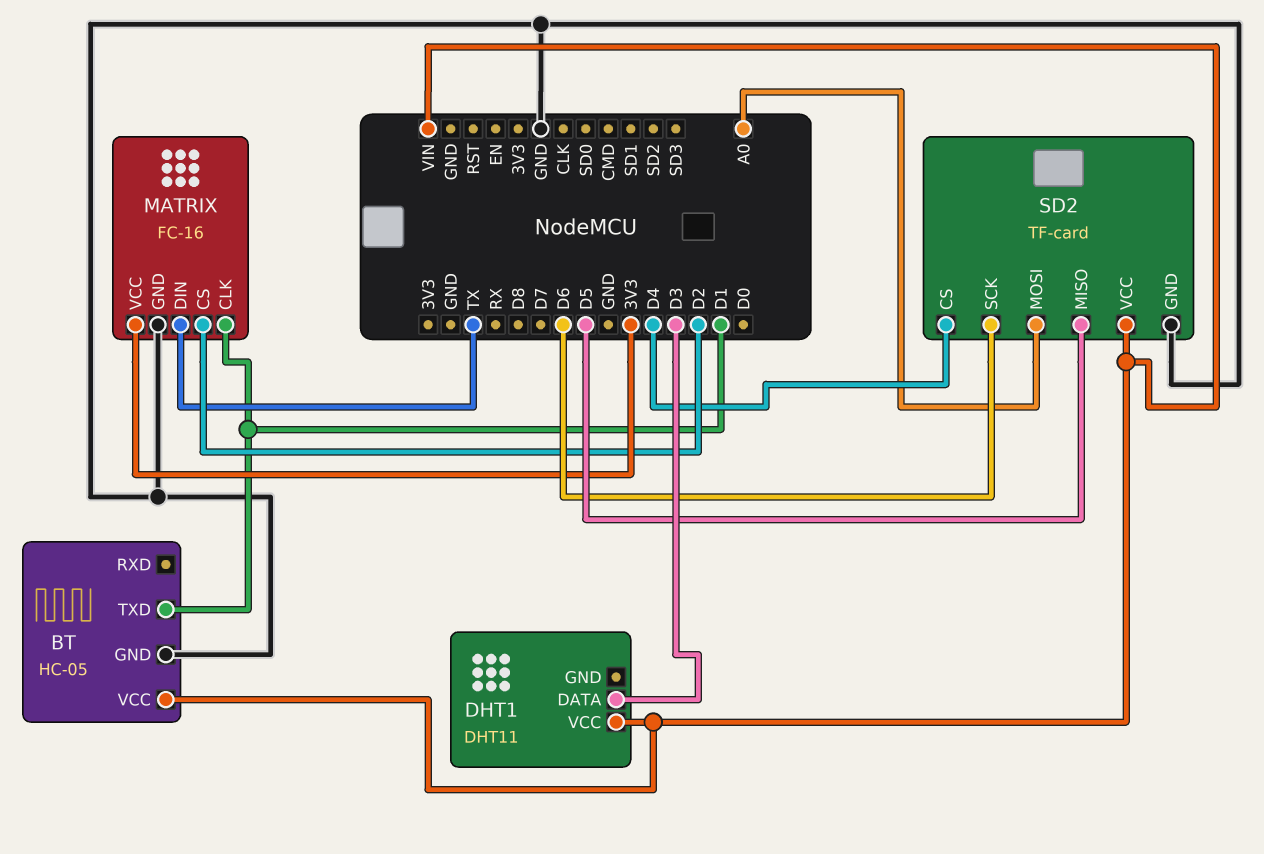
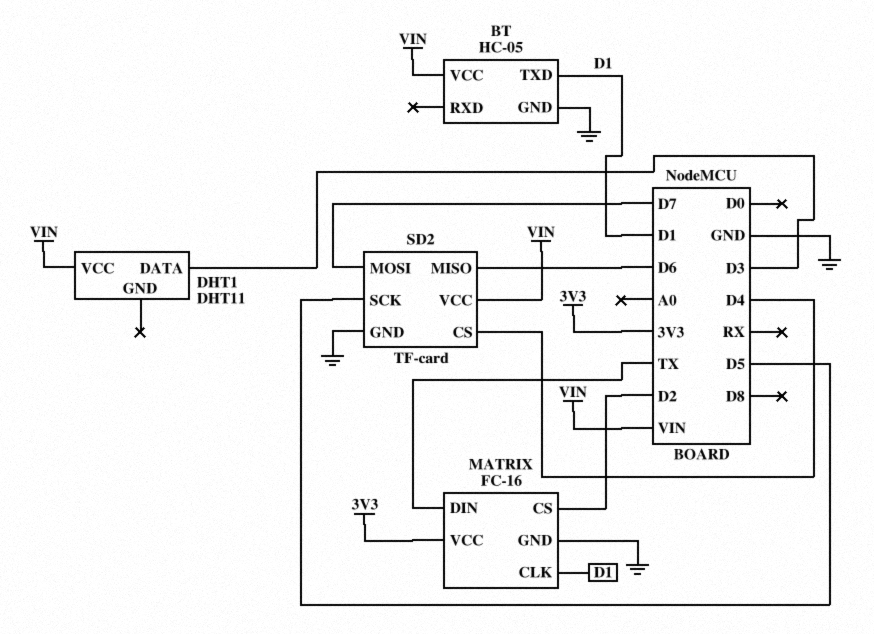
SD2 pin MISO: D5 -> D6
SD2 pin MOSI: A0 -> D7
SD2 pin SCK: D6 -> D5

